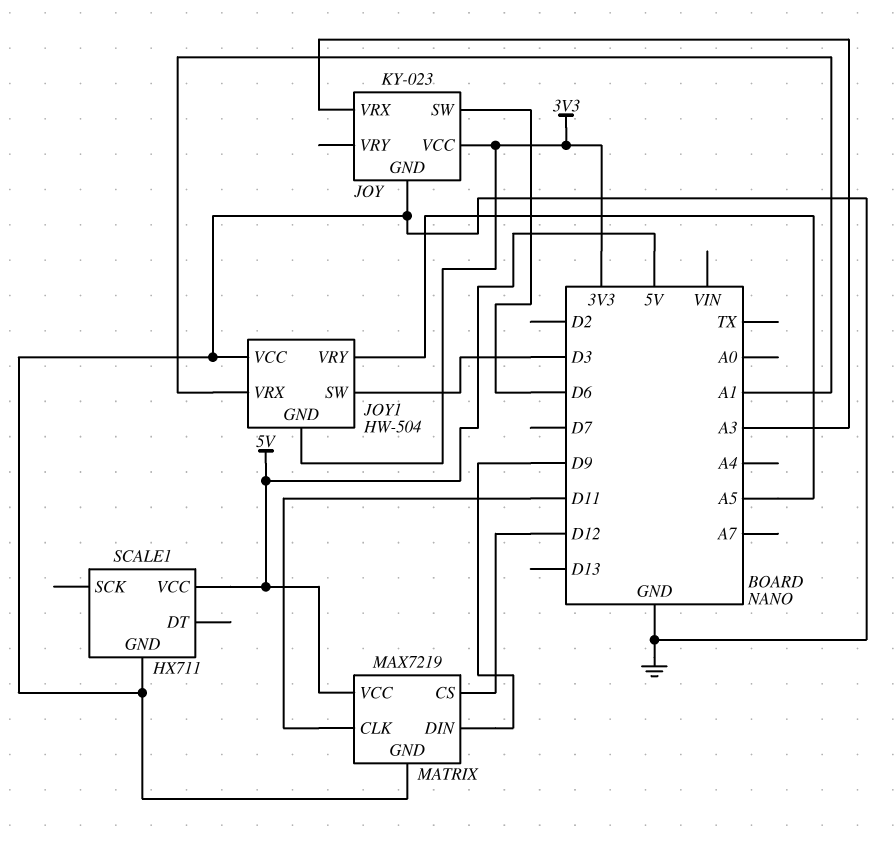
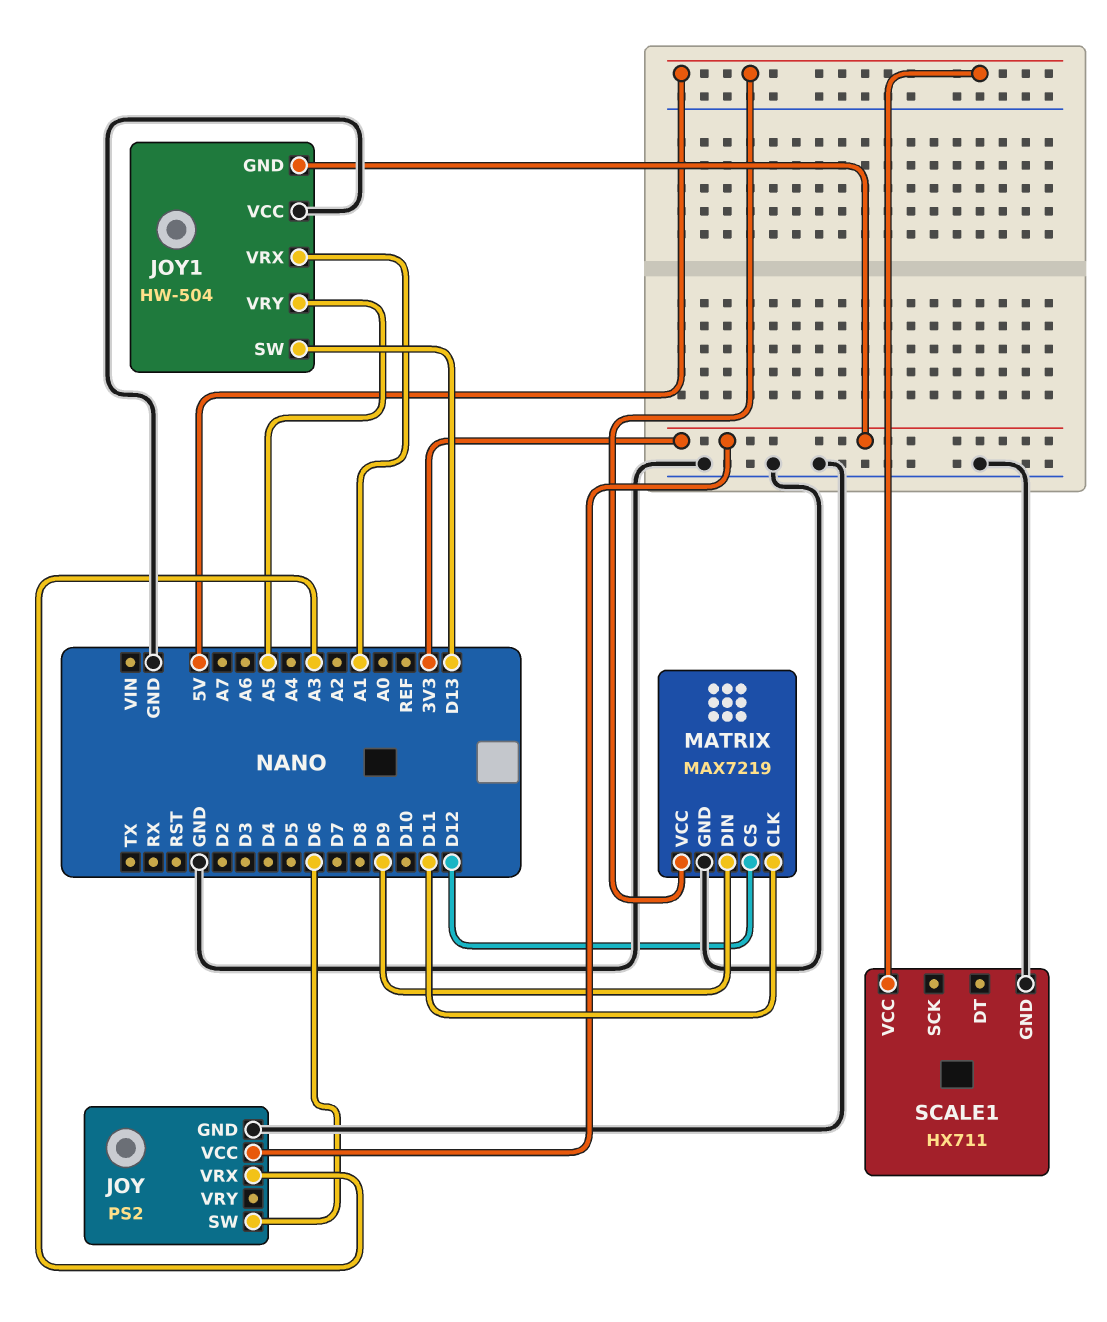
JOY: KY-023 -> PS2
JOY1 pin SW: D3 -> D13

